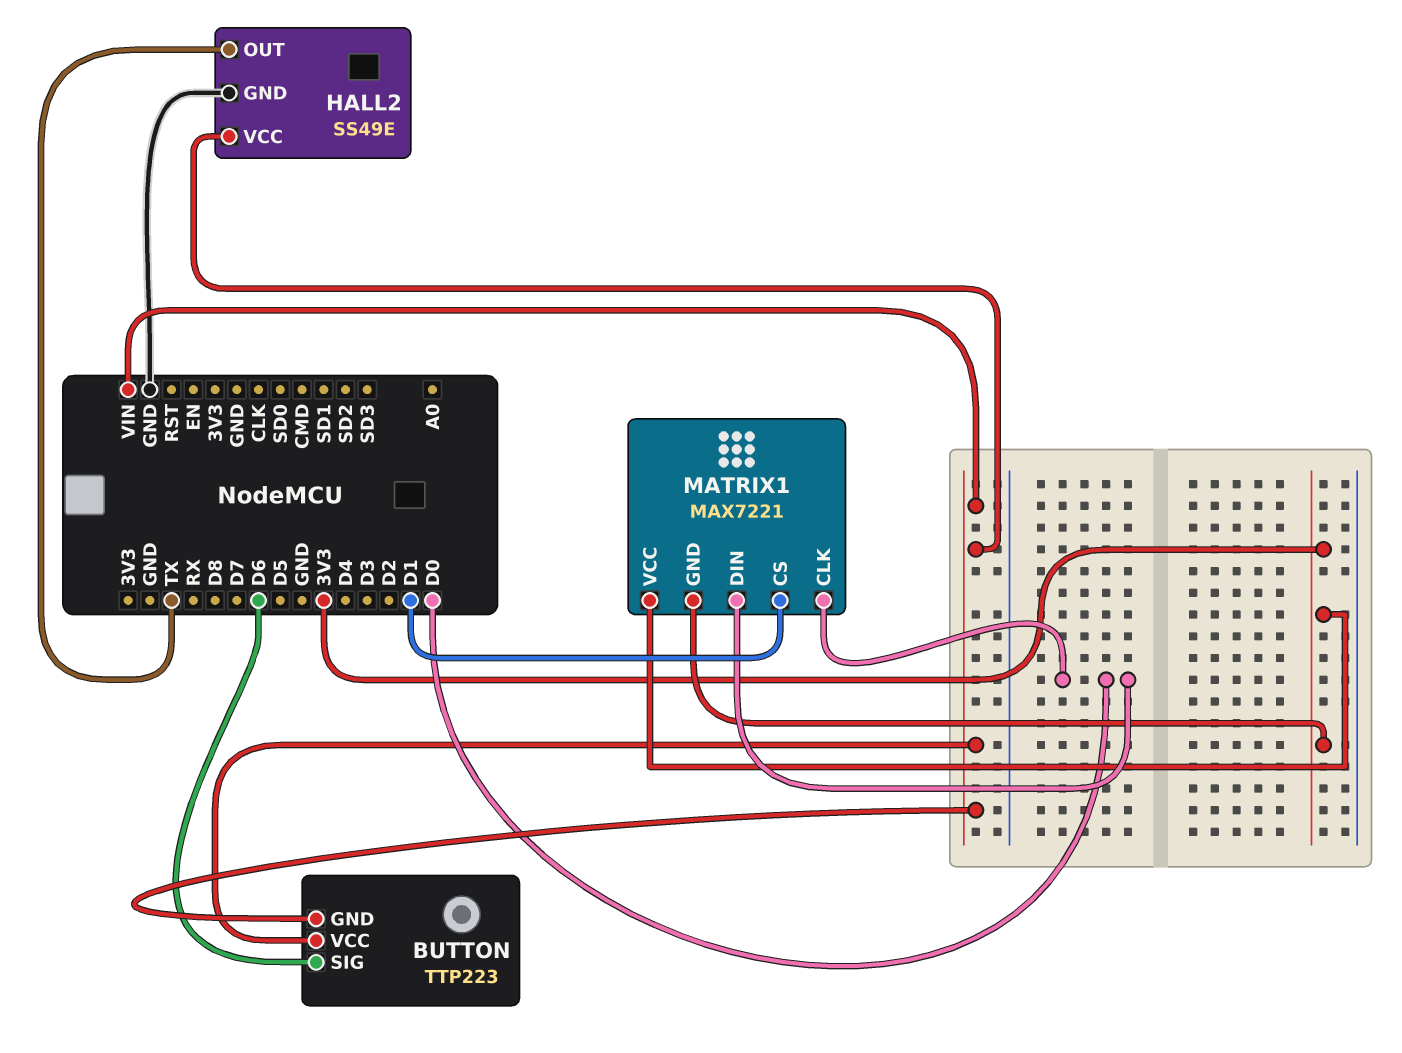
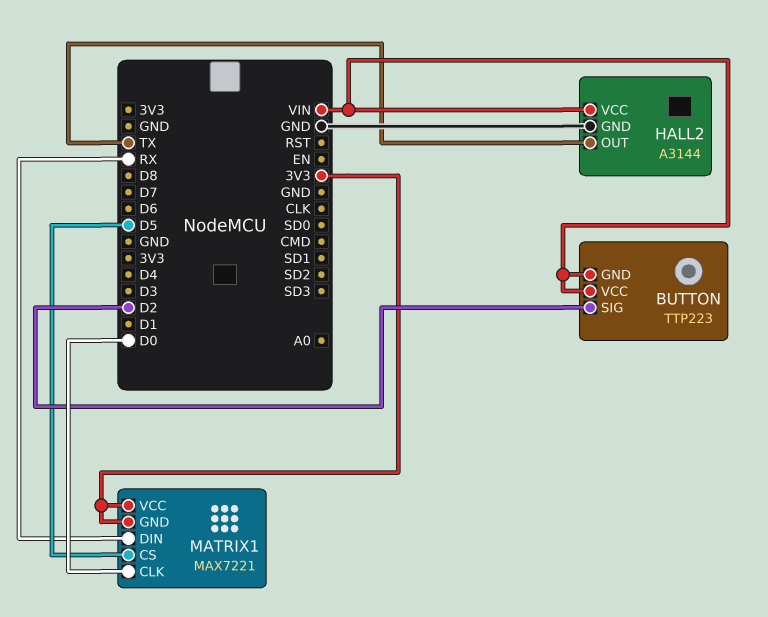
BUTTON pin SIG: D6 -> D2
HALL2: SS49E -> A3144
MATRIX1 pin CS: D1 -> D5
MATRIX1 pin DIN: D0 -> RX

